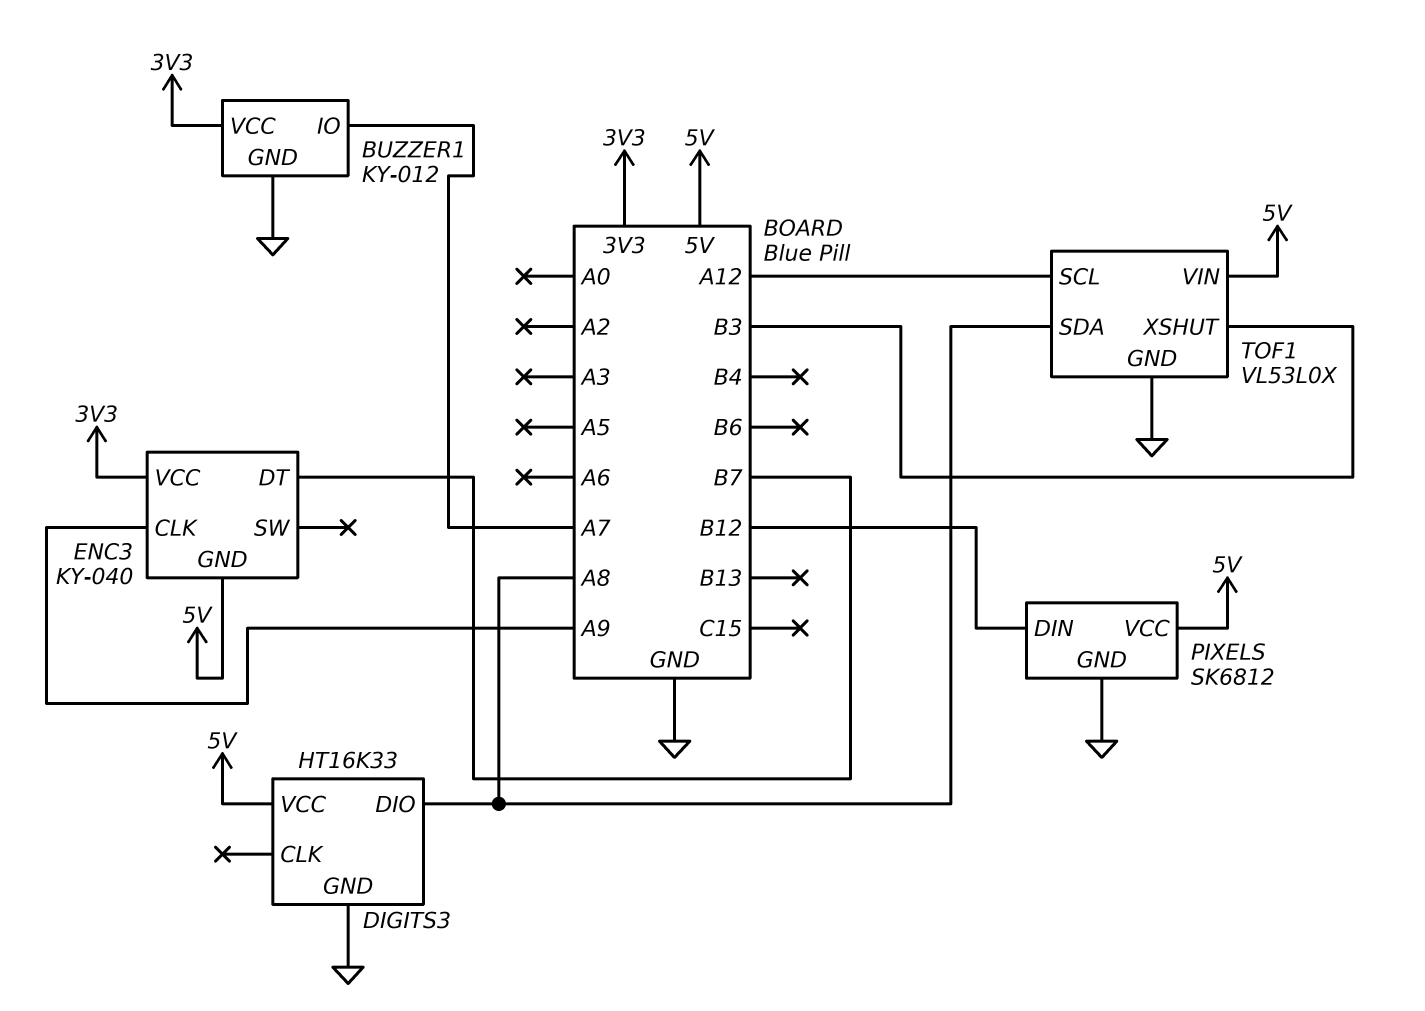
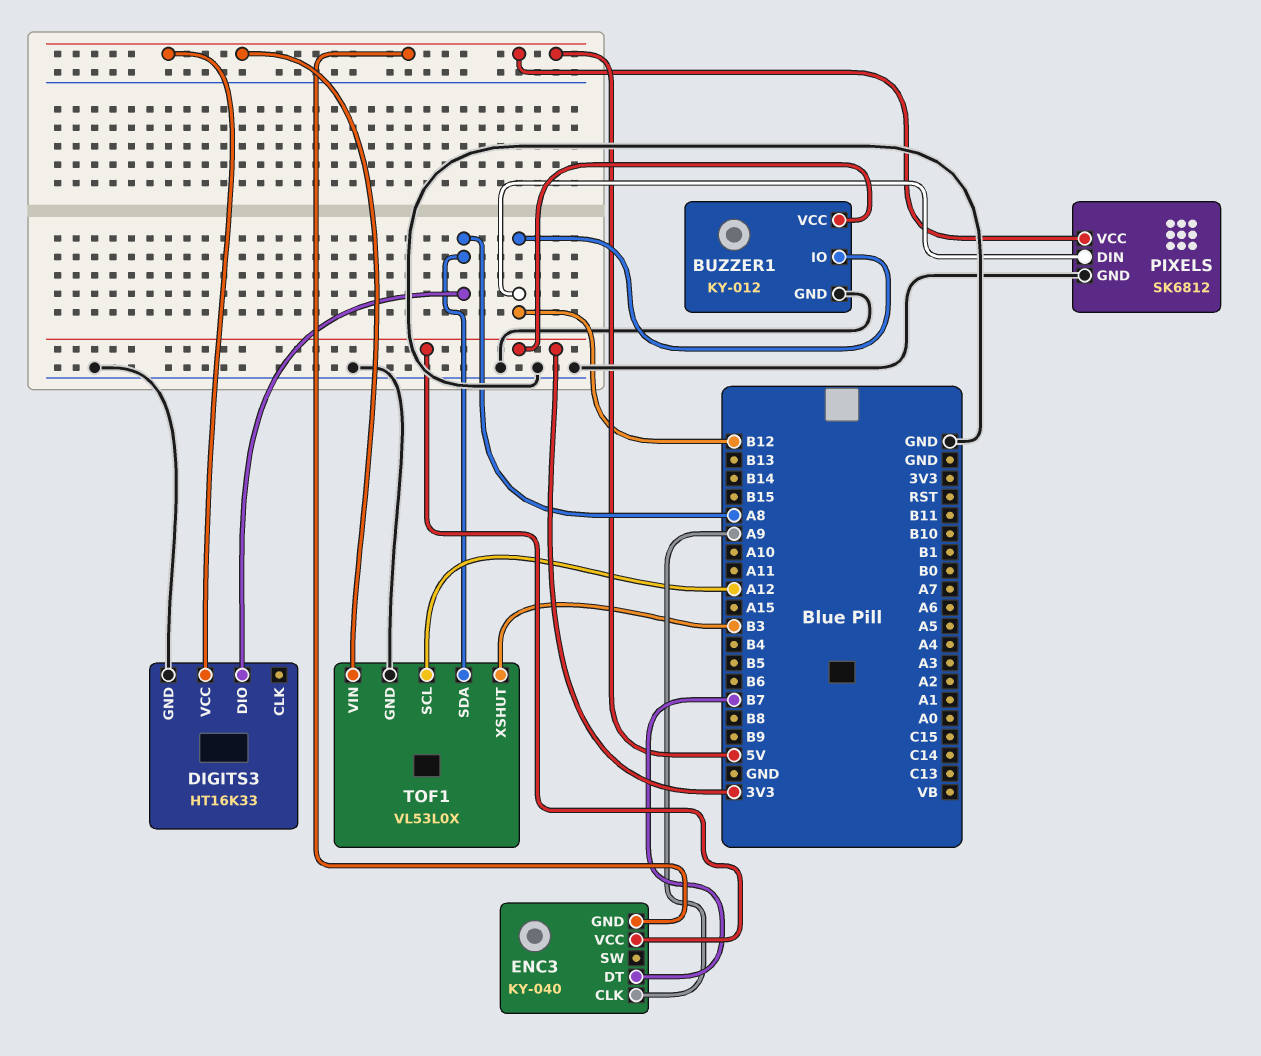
BUZZER1 pin IO: A7 -> B12

